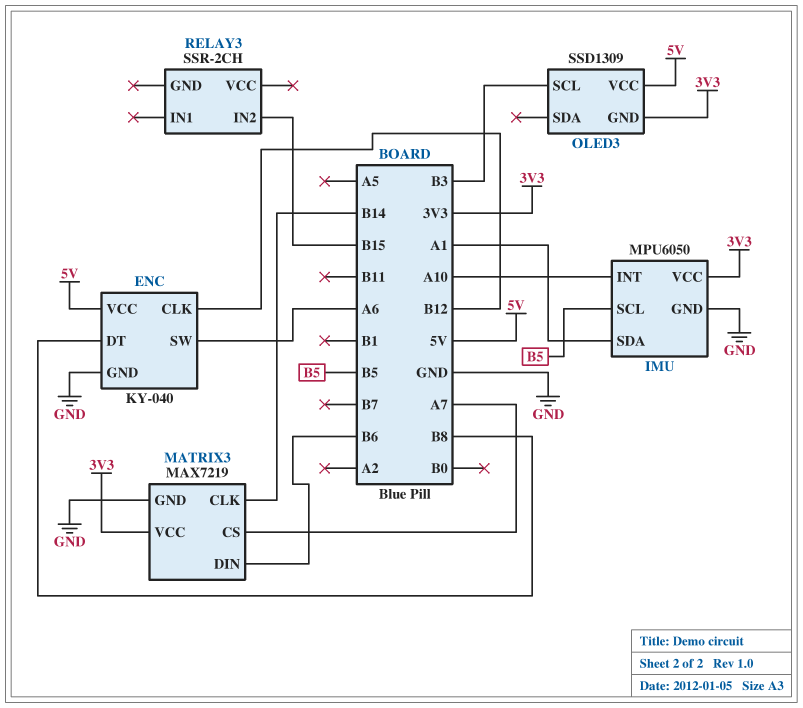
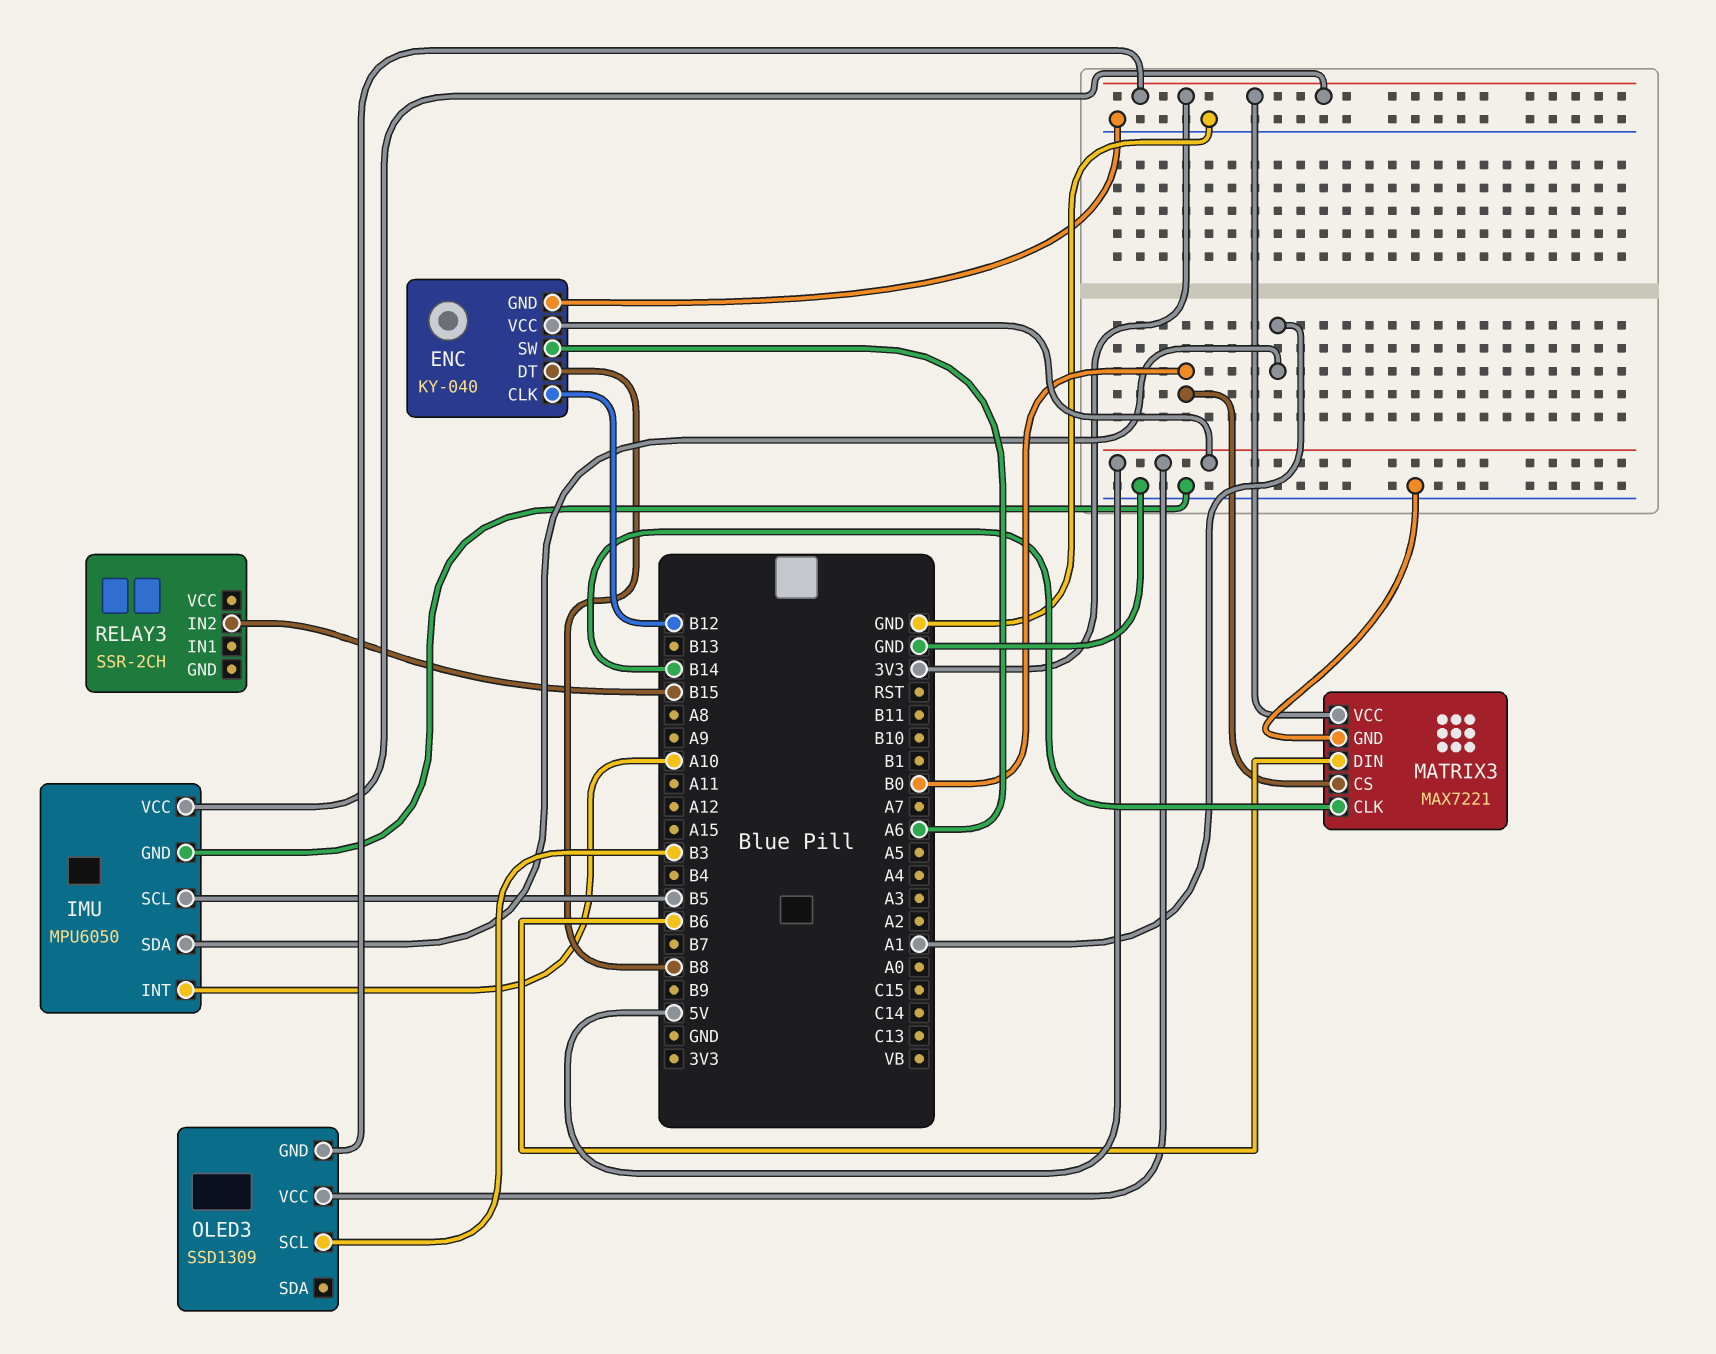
MATRIX3: MAX7219 -> MAX7221
MATRIX3 pin CS: A7 -> B0

